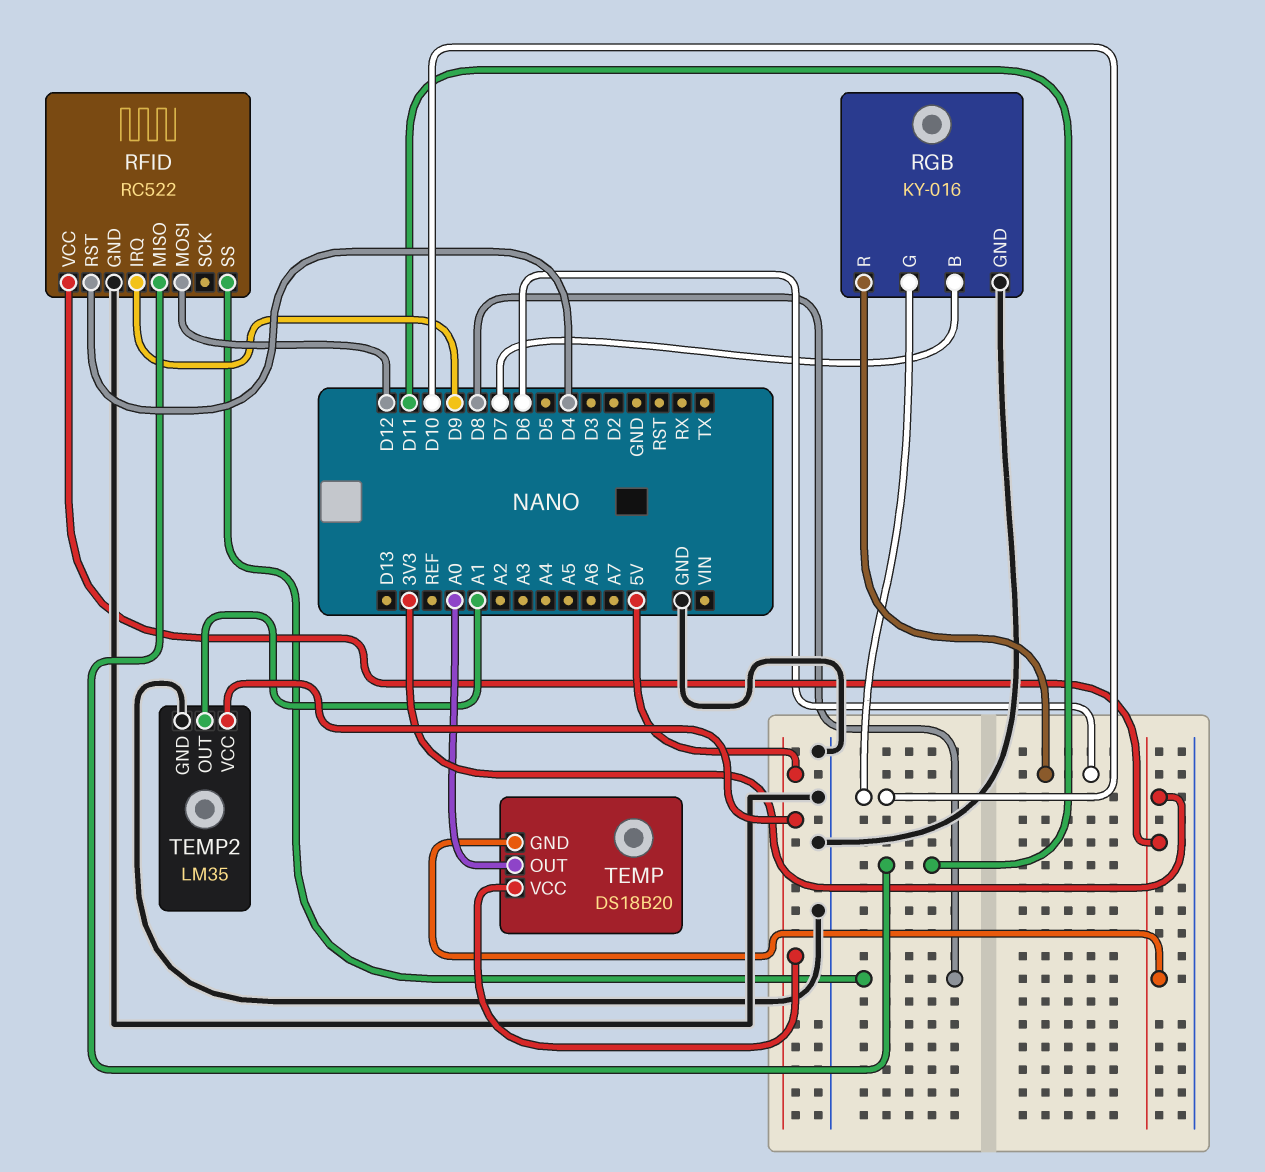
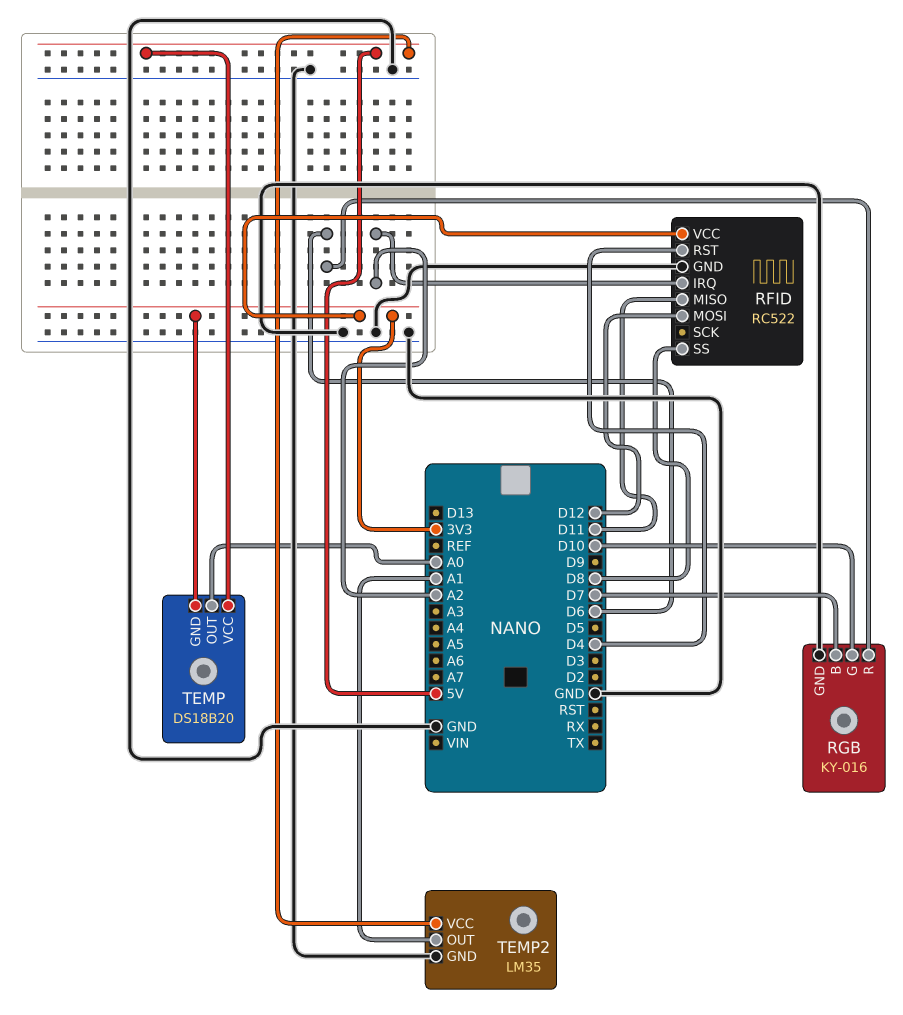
RFID pin IRQ: D9 -> A2

